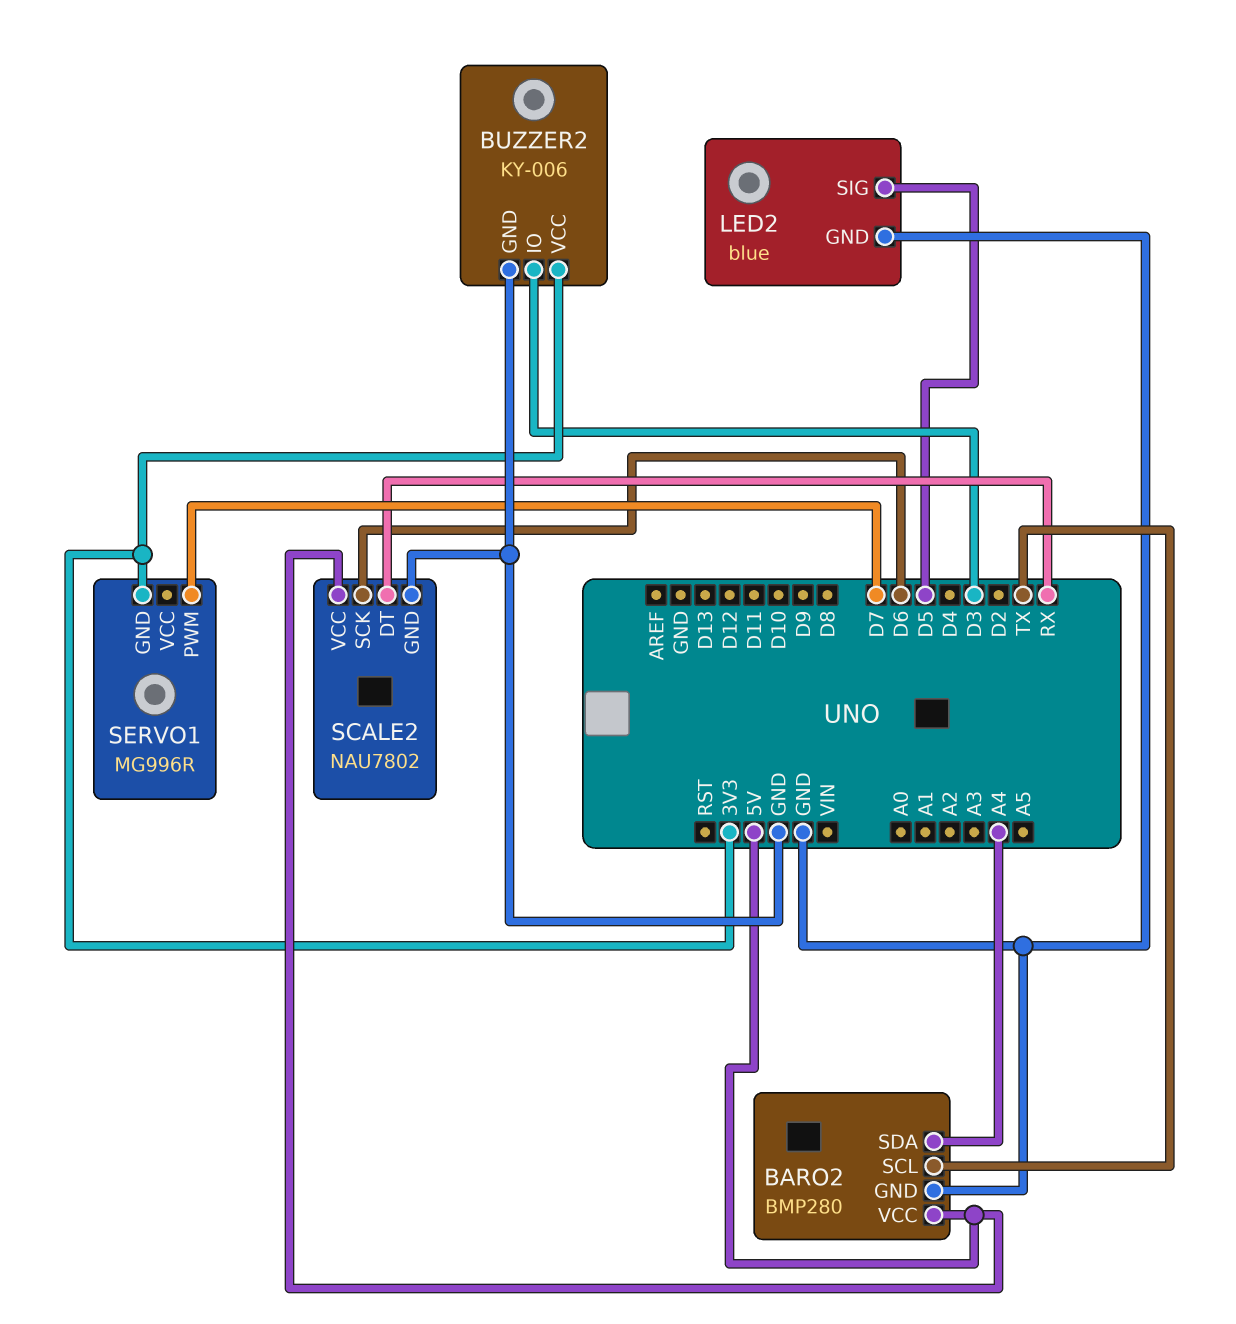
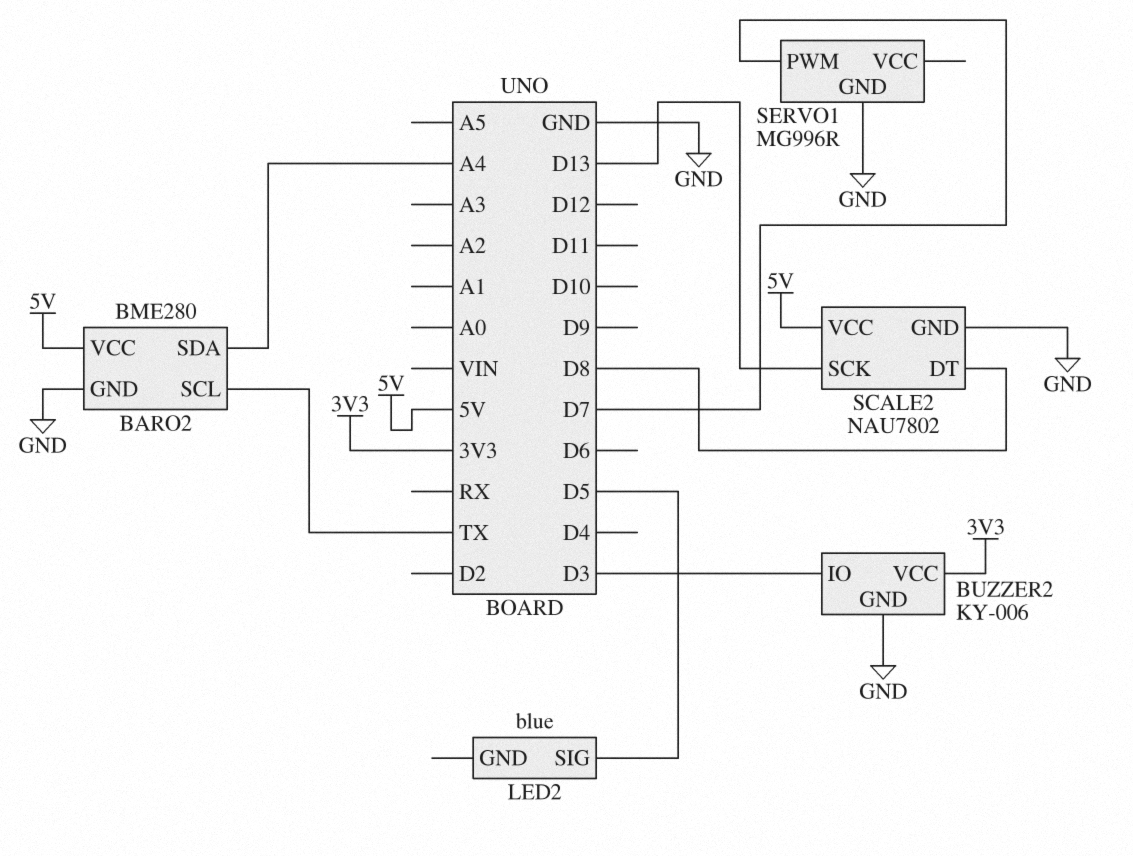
BARO2: BMP280 -> BME280
LED2 pin GND: GND -> none
SCALE2 pin DT: RX -> D8
SCALE2 pin SCK: D6 -> D13
SERVO1 pin GND: 3V3 -> GND

